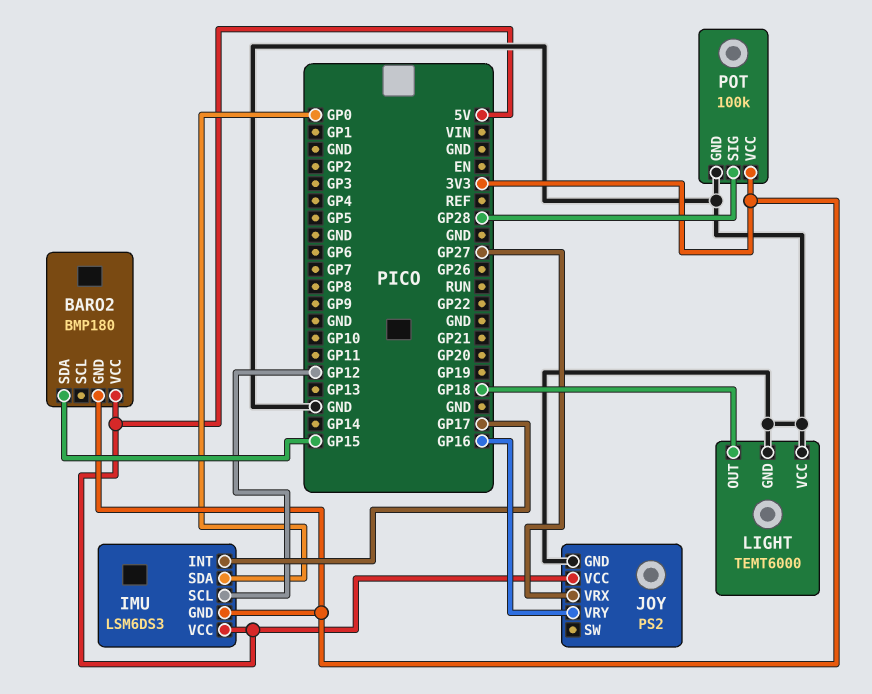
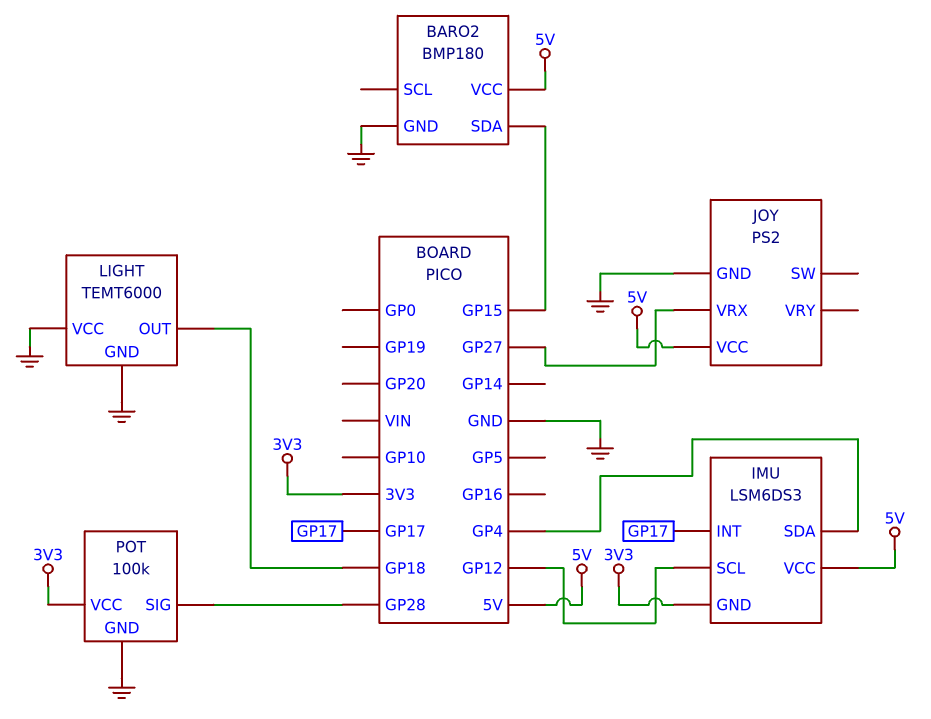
BARO2 pin GND: 3V3 -> GND
IMU pin SDA: GP0 -> GP4
JOY pin VRY: GP16 -> none

